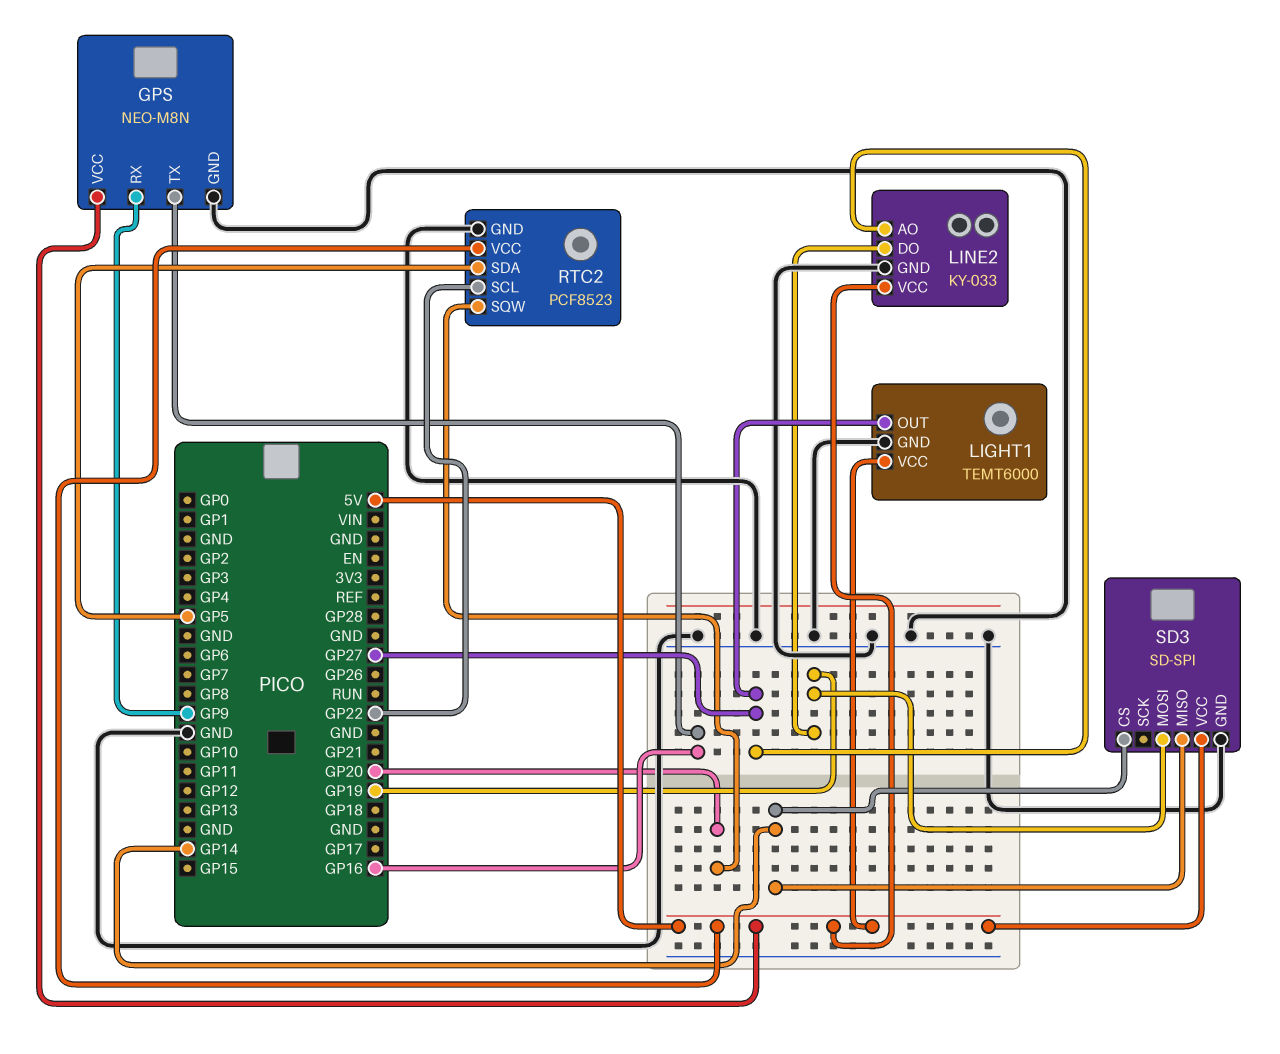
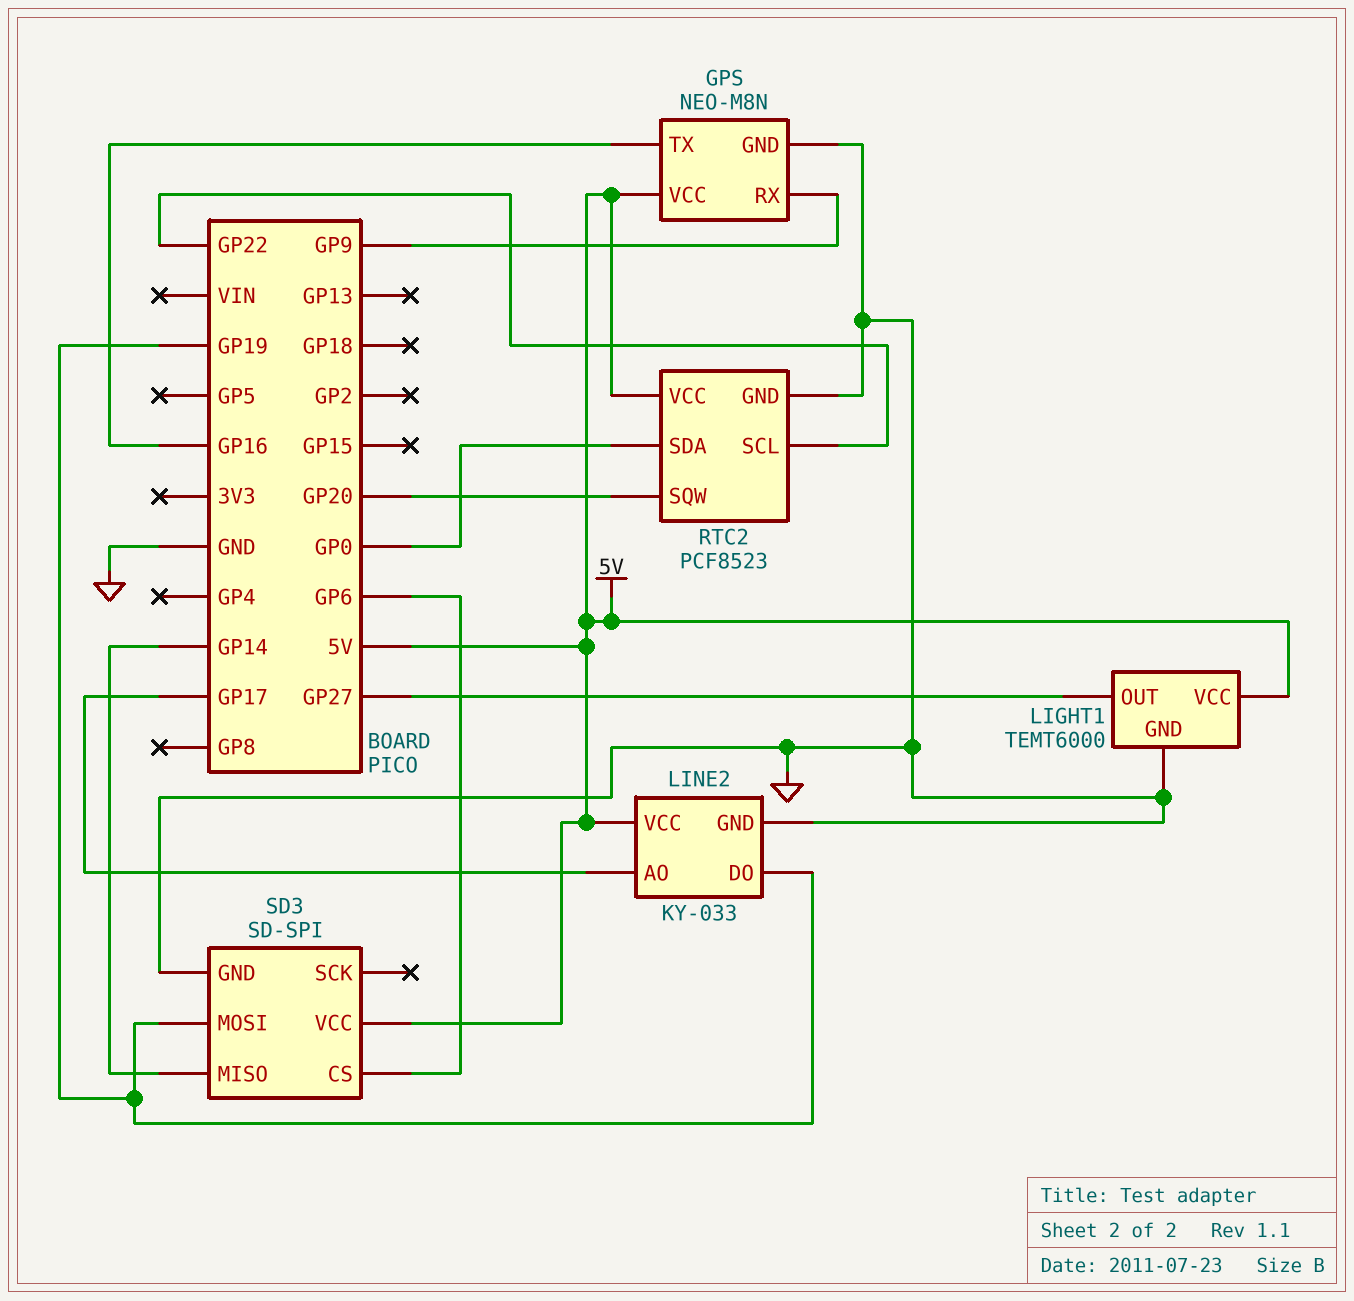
LINE2 pin AO: GP27 -> GP17
RTC2 pin SDA: GP5 -> GP0
SD3 pin CS: GP14 -> GP6

